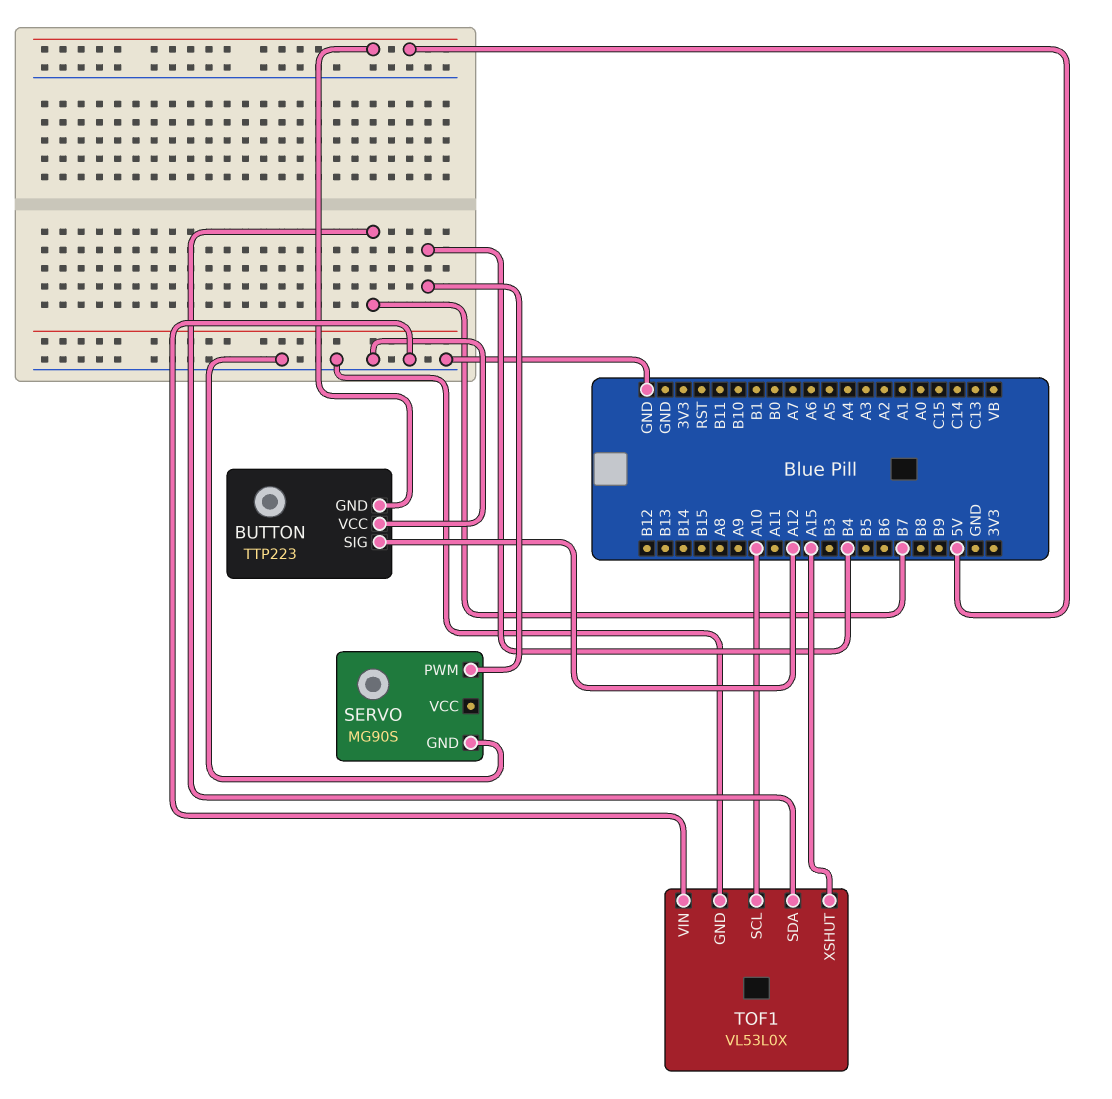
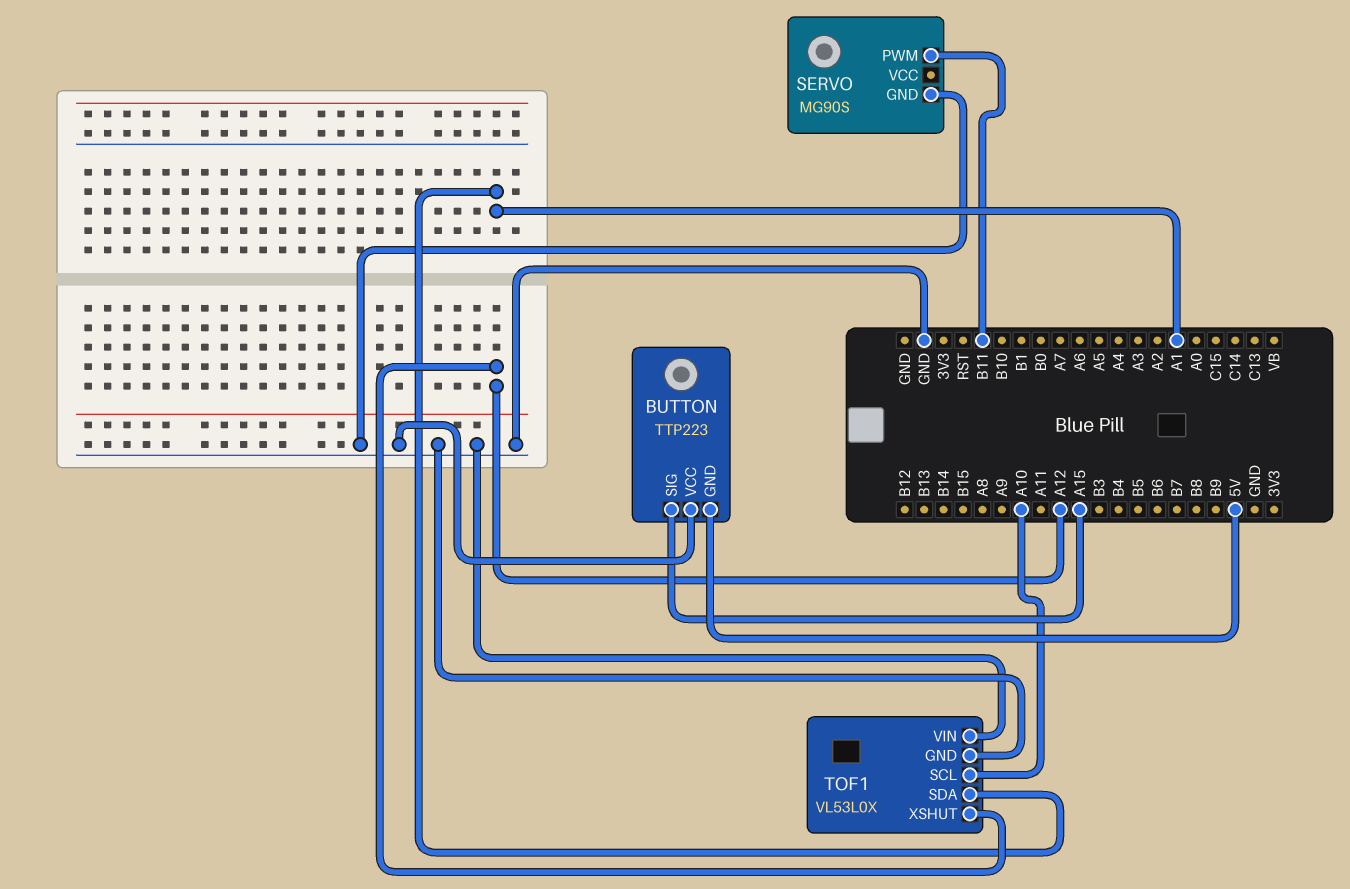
BUTTON pin SIG: A12 -> A15
SERVO pin PWM: B4 -> B11
TOF1 pin SDA: B7 -> A1
TOF1 pin XSHUT: A15 -> A12

